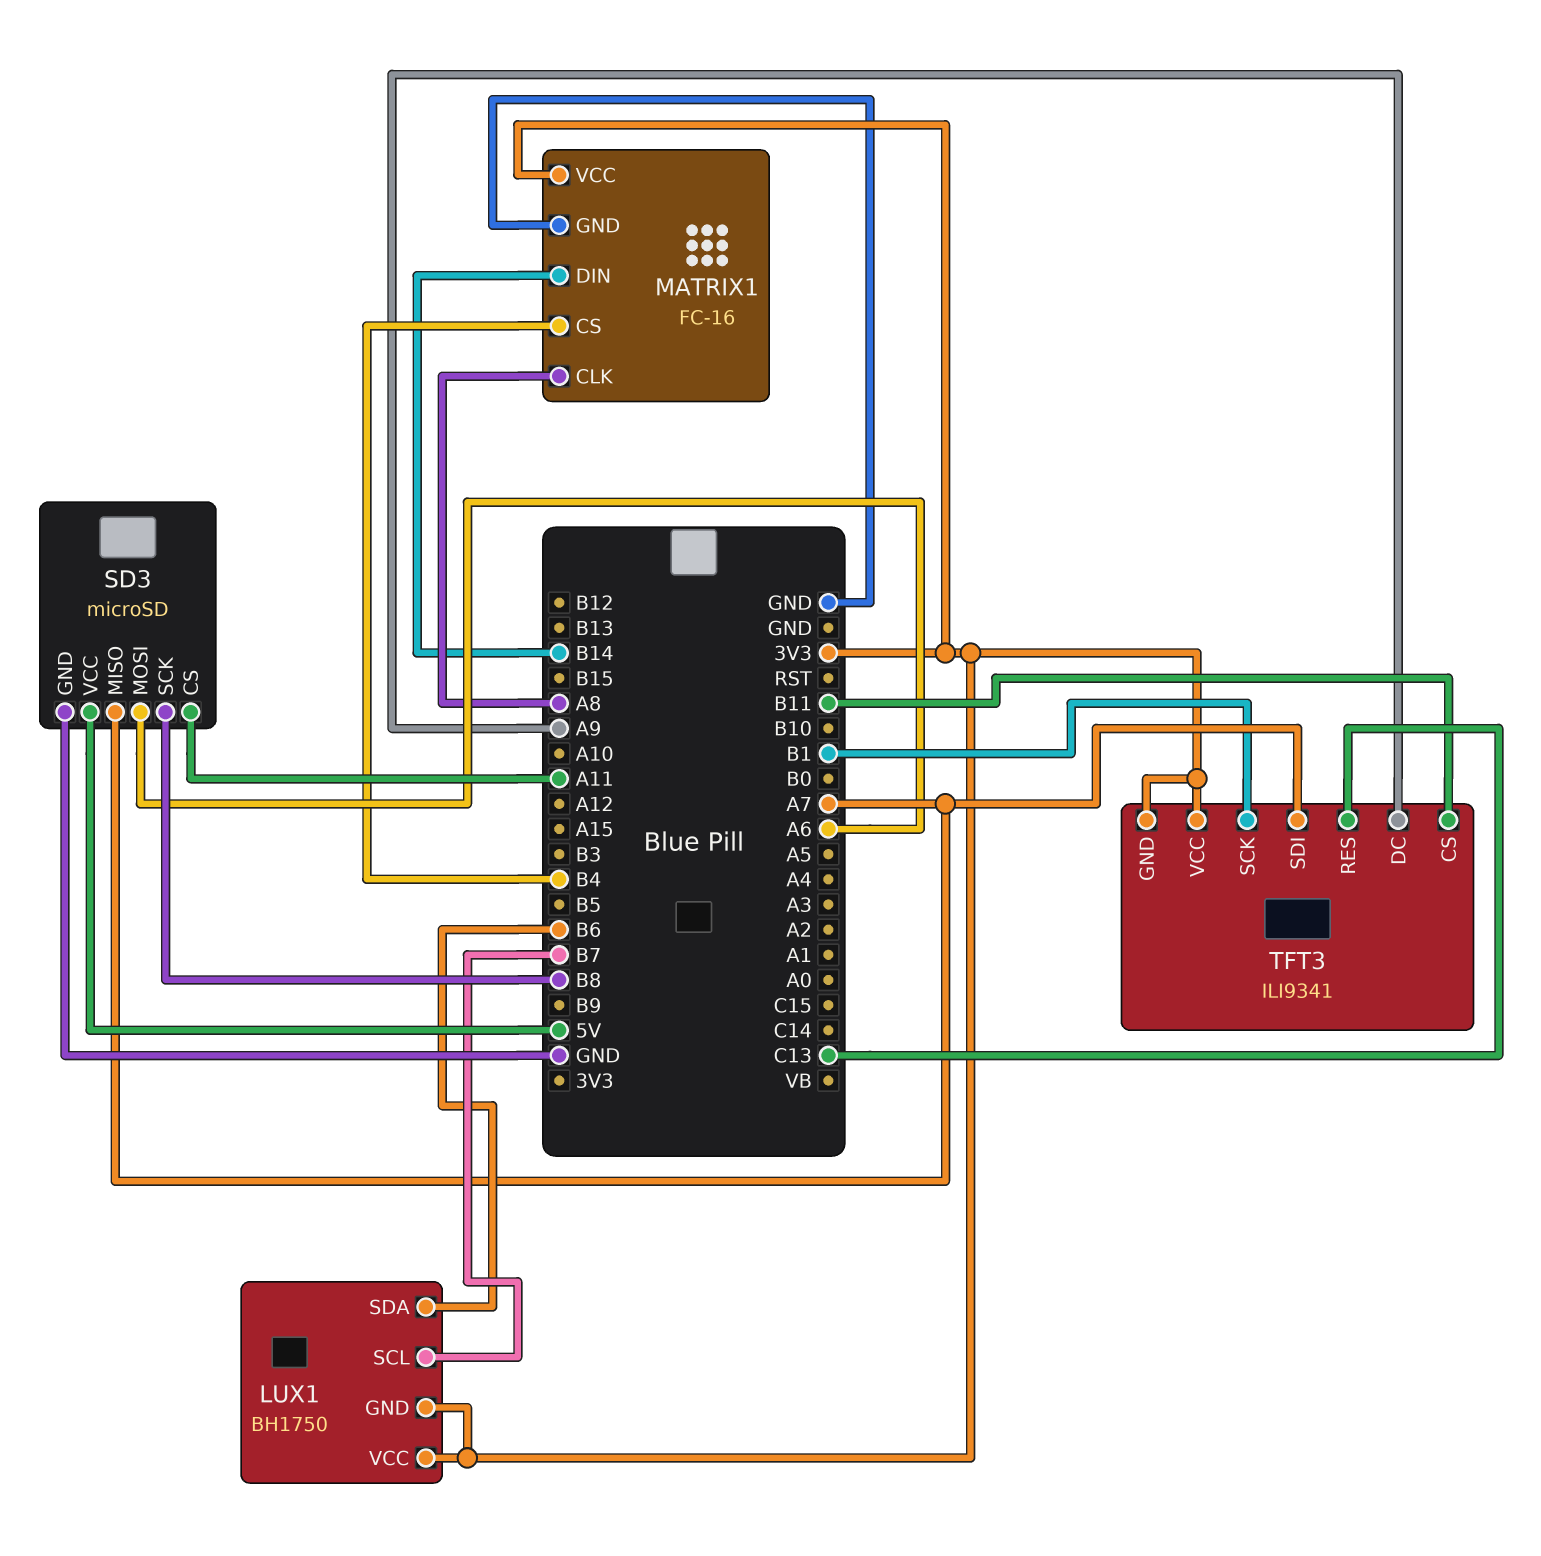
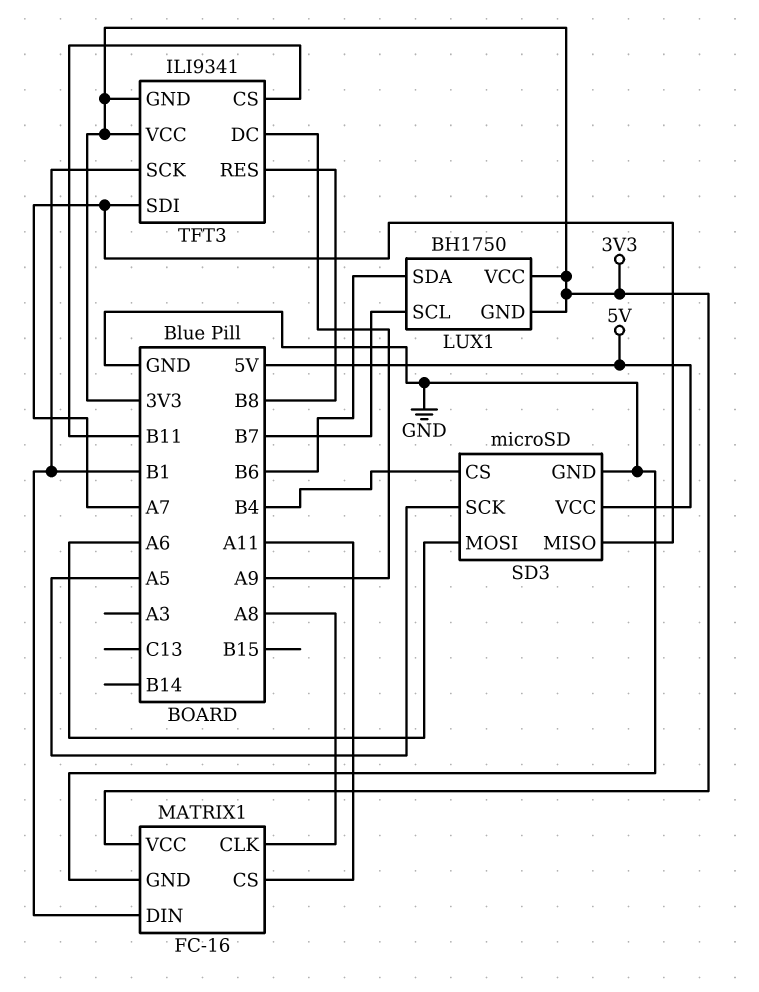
MATRIX1 pin CS: B4 -> A11
MATRIX1 pin DIN: B14 -> B1
SD3 pin CS: A11 -> B4
SD3 pin SCK: B8 -> A5
TFT3 pin RES: C13 -> B8

